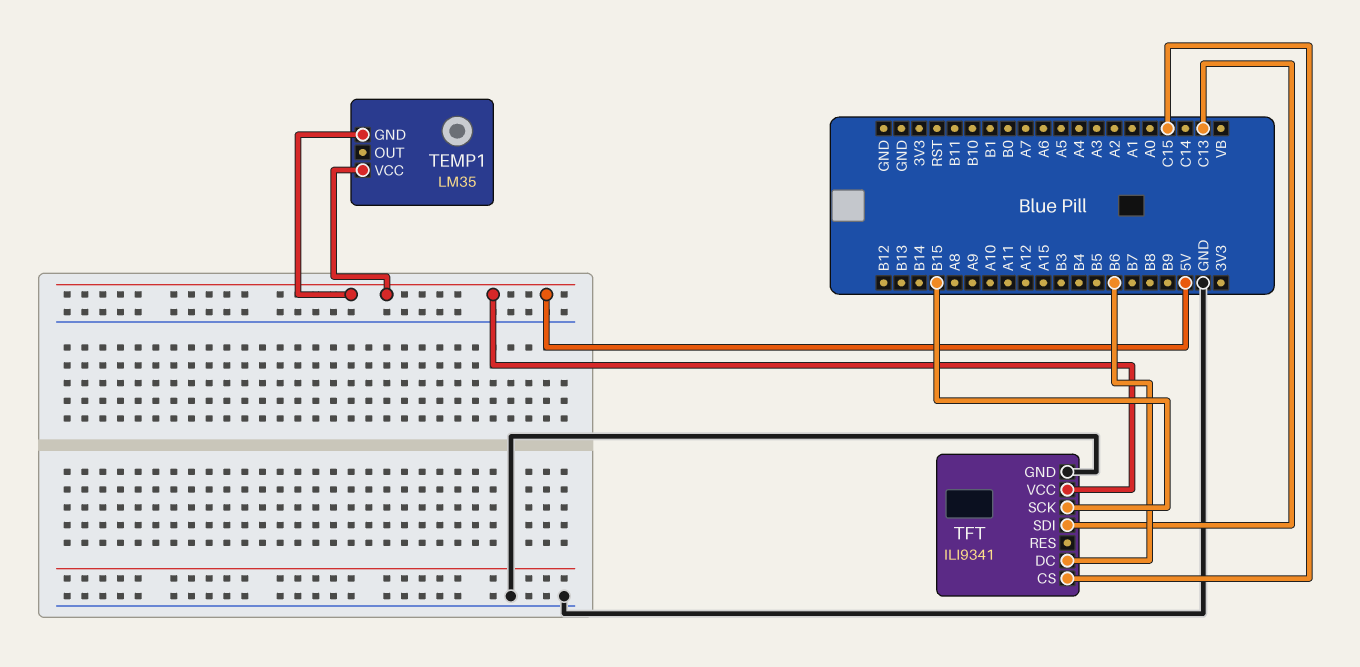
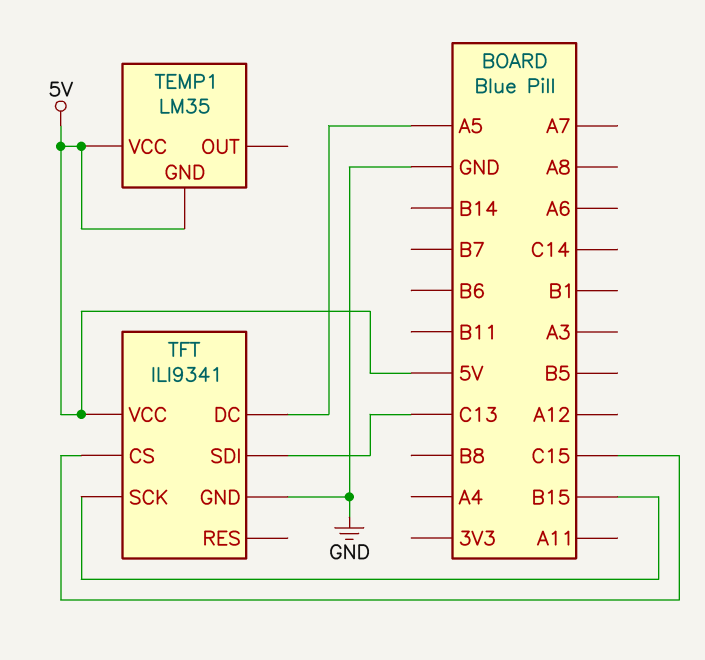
TFT pin DC: B6 -> A5

